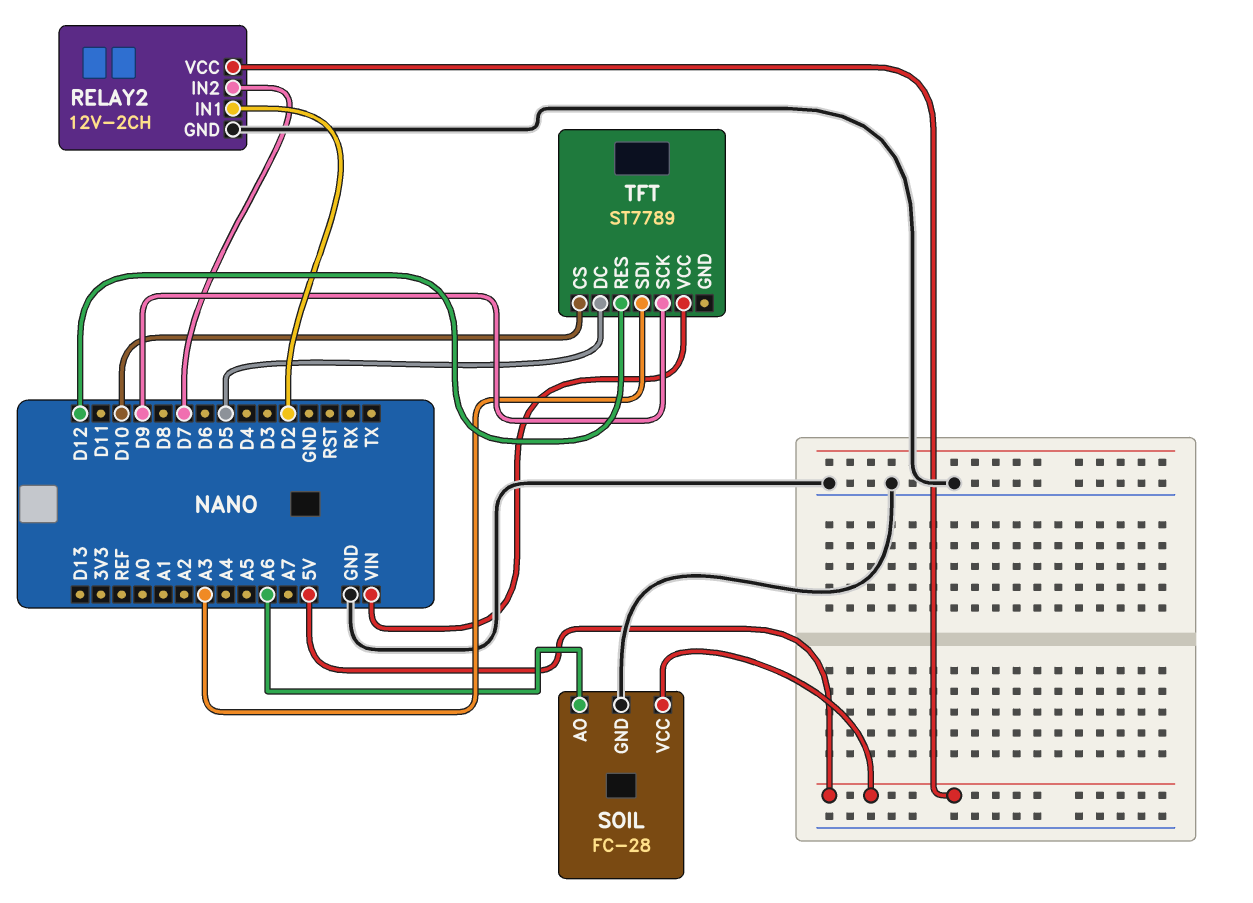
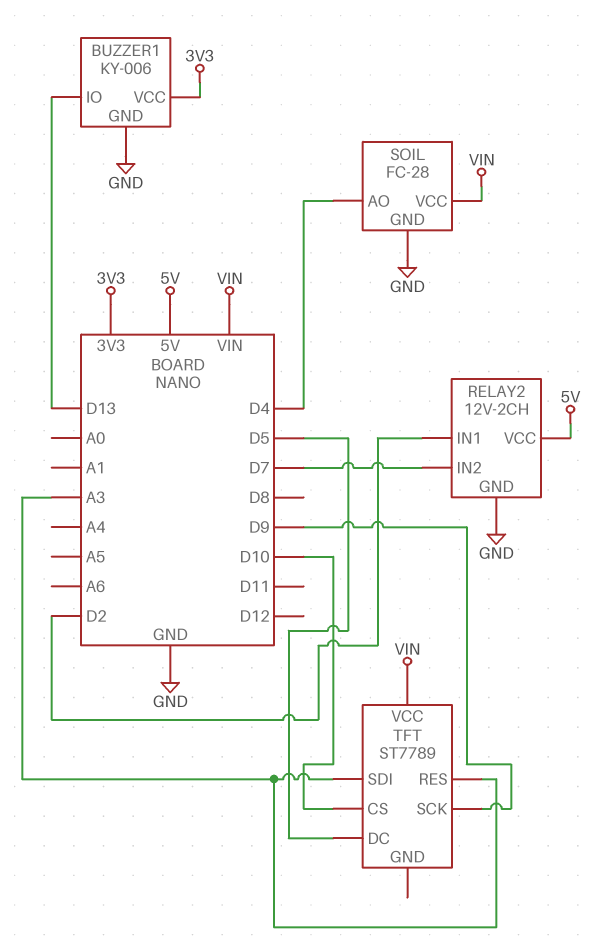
BUZZER1: none -> KY-006
BUZZER1 pin GND: none -> GND
BUZZER1 pin IO: none -> D13
BUZZER1 pin VCC: none -> 3V3
SOIL pin AO: A6 -> D4
SOIL pin VCC: 5V -> VIN
TFT pin RES: D12 -> A3

